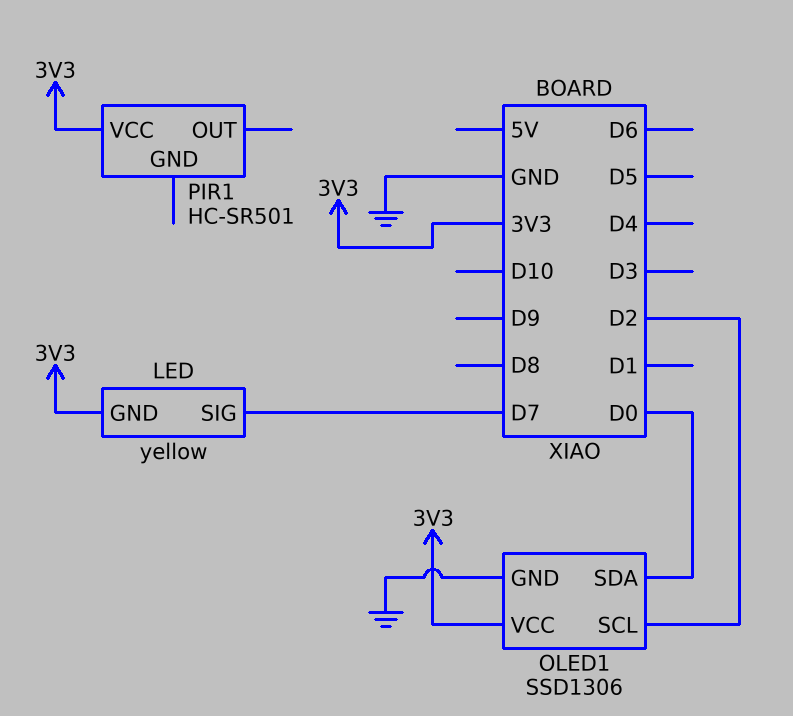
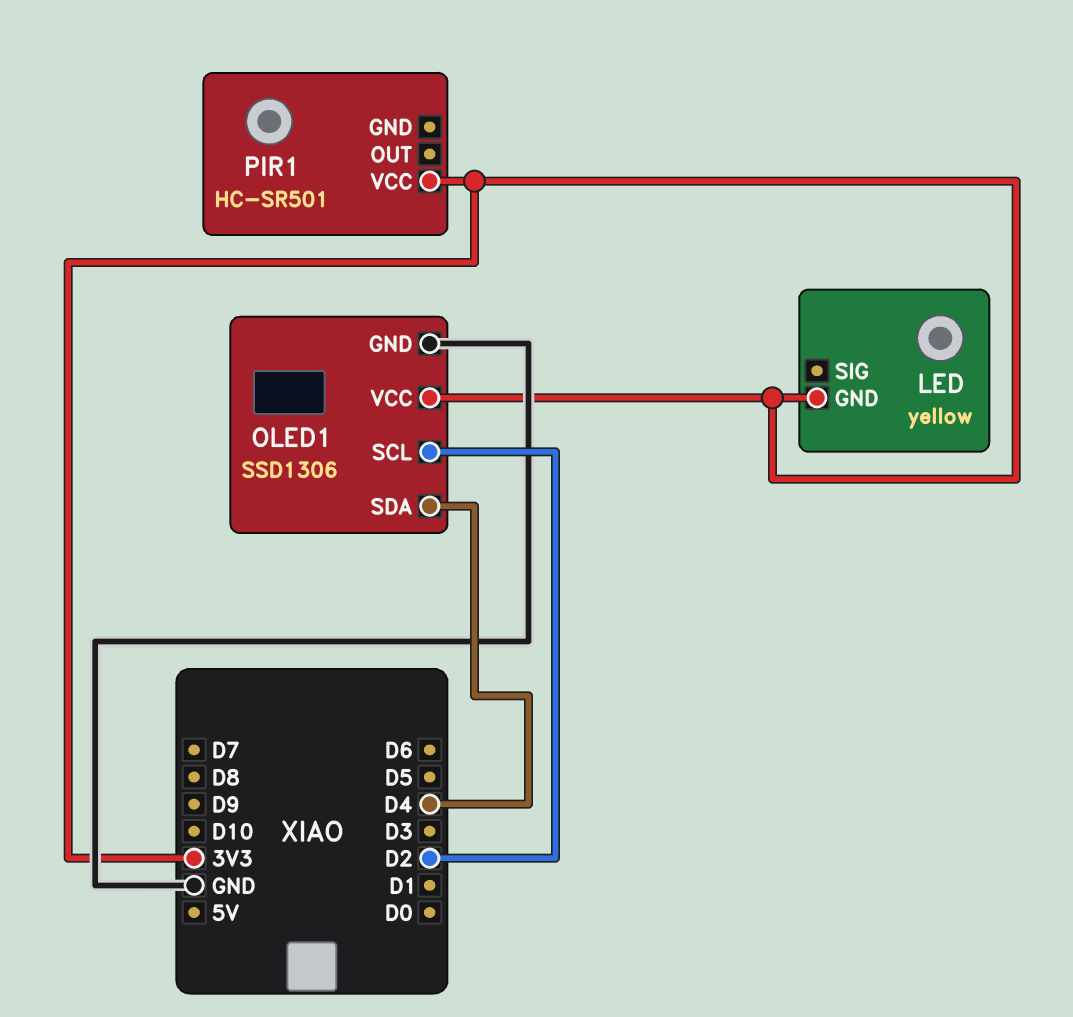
LED pin SIG: D7 -> none
OLED1 pin SDA: D0 -> D4

